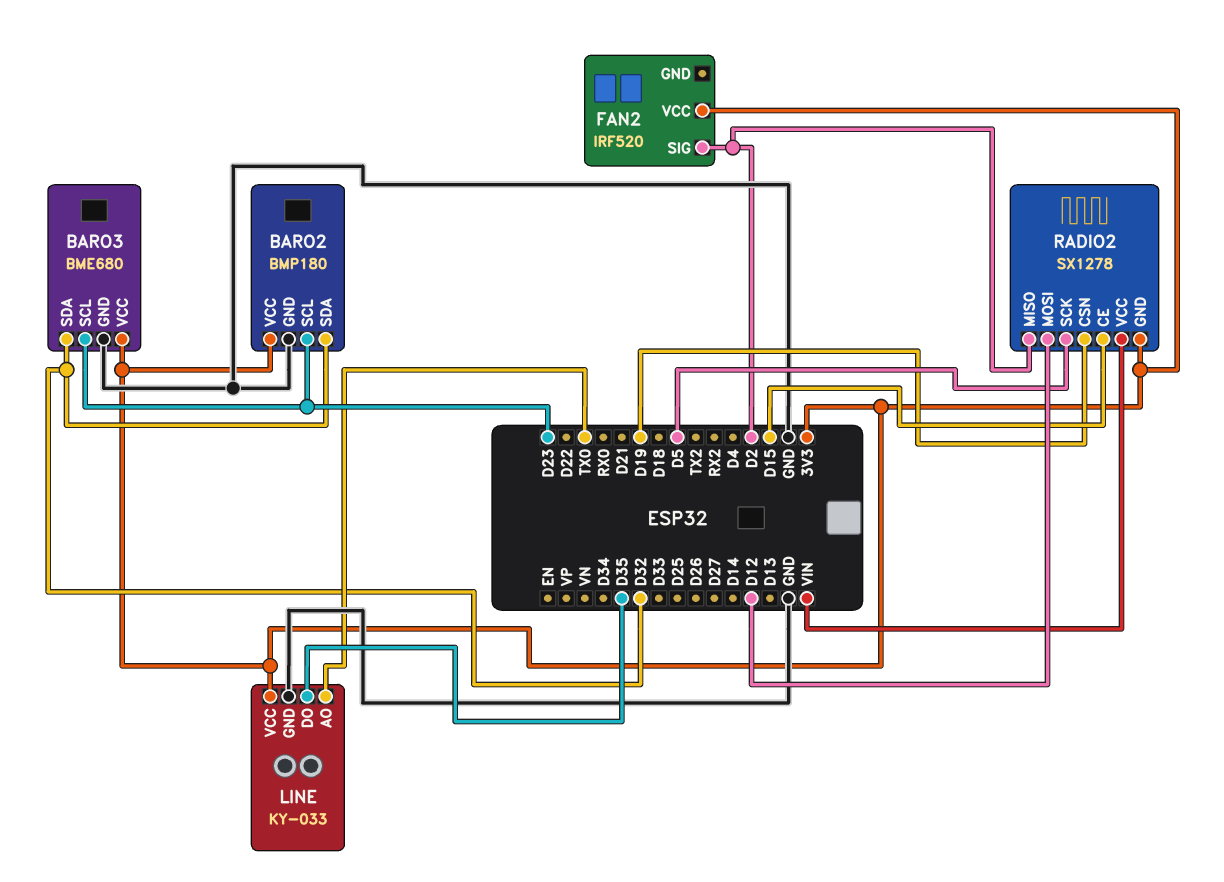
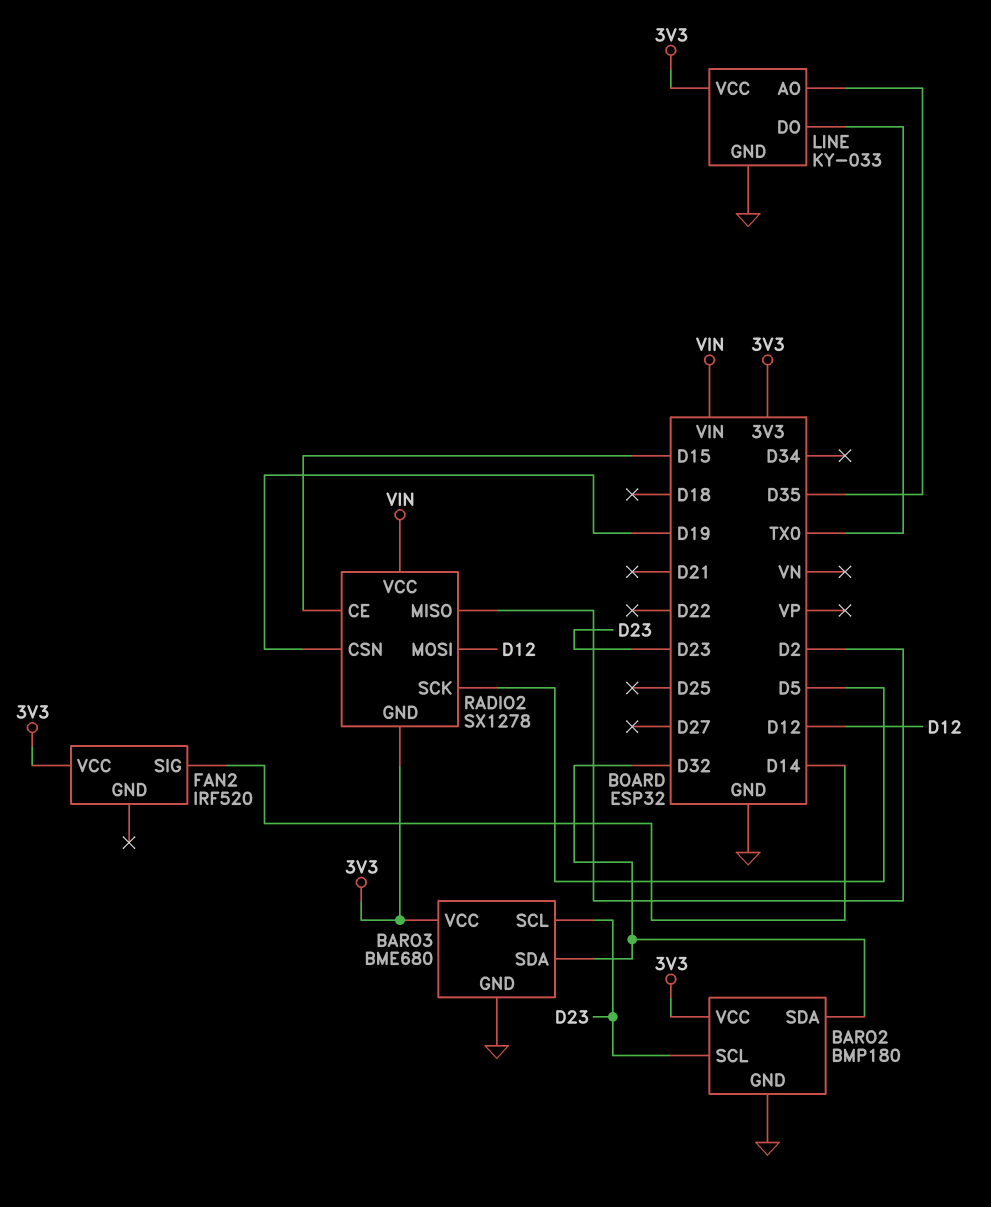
FAN2 pin SIG: D2 -> D14
LINE pin AO: TX0 -> D35
LINE pin DO: D35 -> TX0

